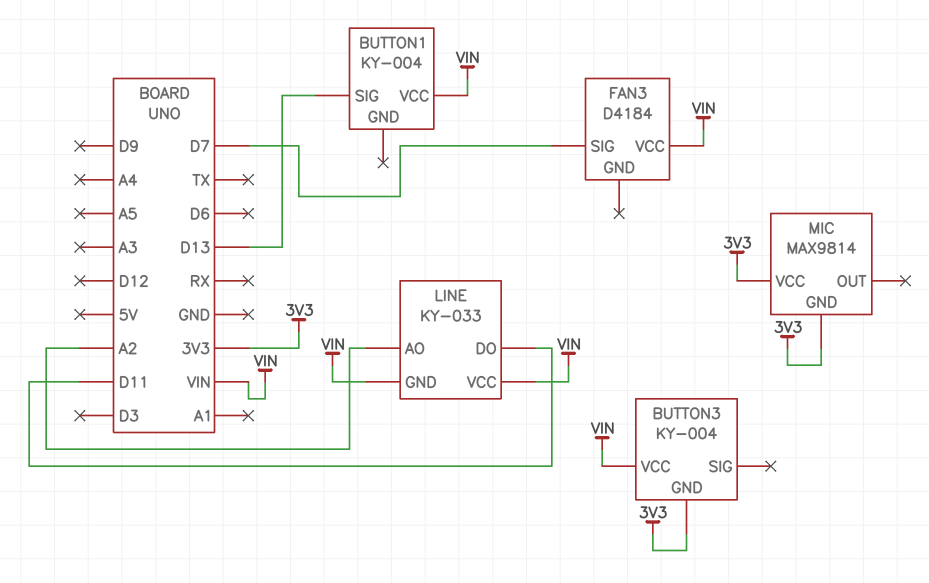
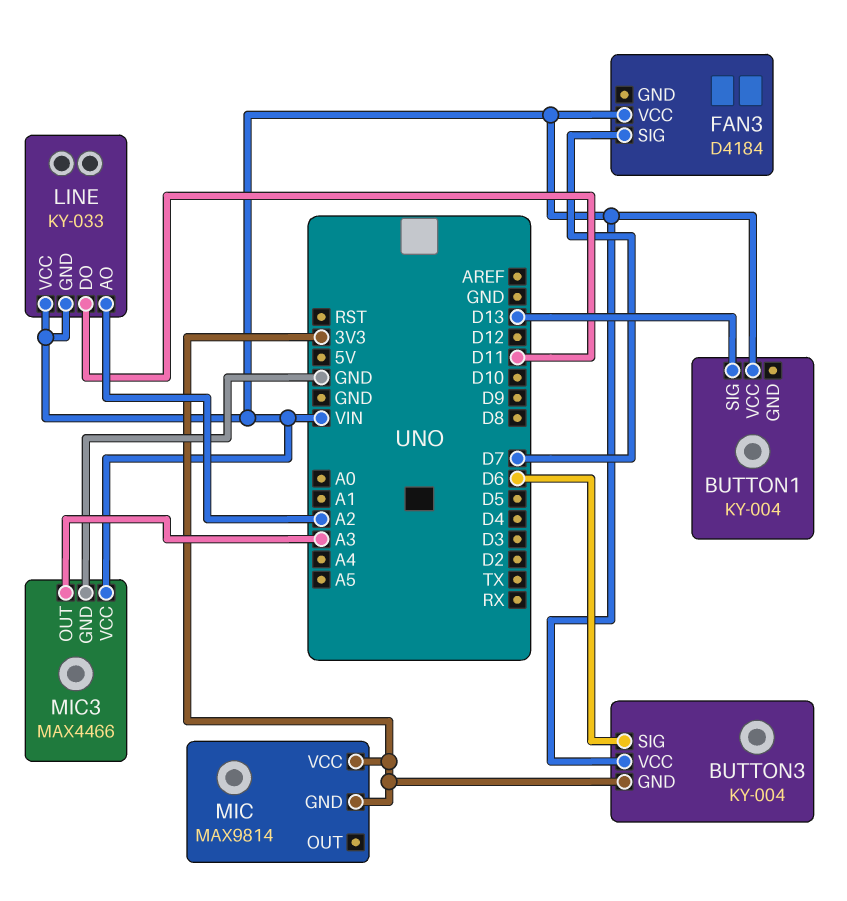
BUTTON3 pin SIG: none -> D6
MIC3: none -> MAX4466
MIC3 pin GND: none -> GND
MIC3 pin OUT: none -> A3
MIC3 pin VCC: none -> VIN

